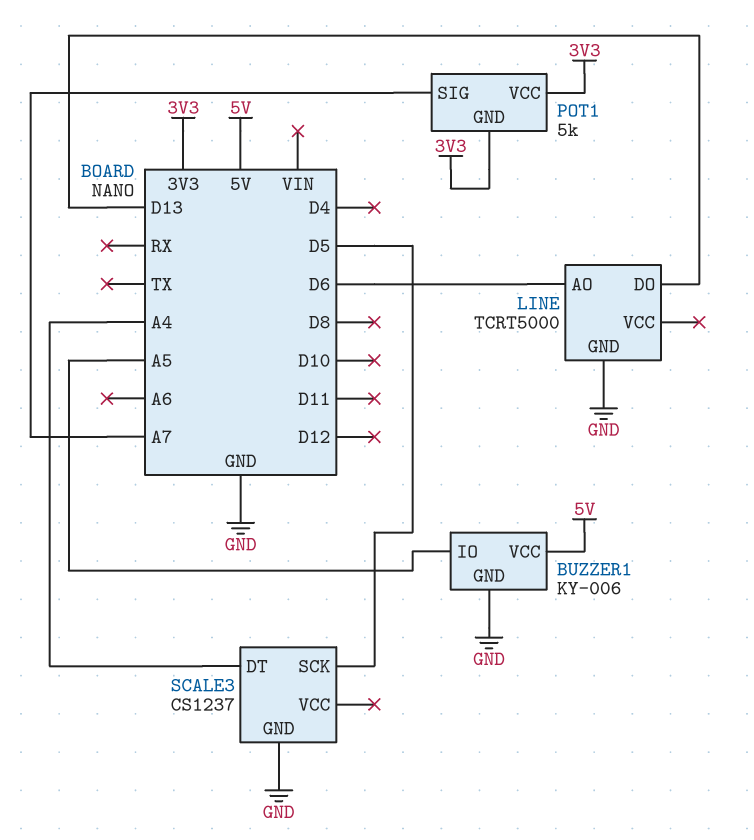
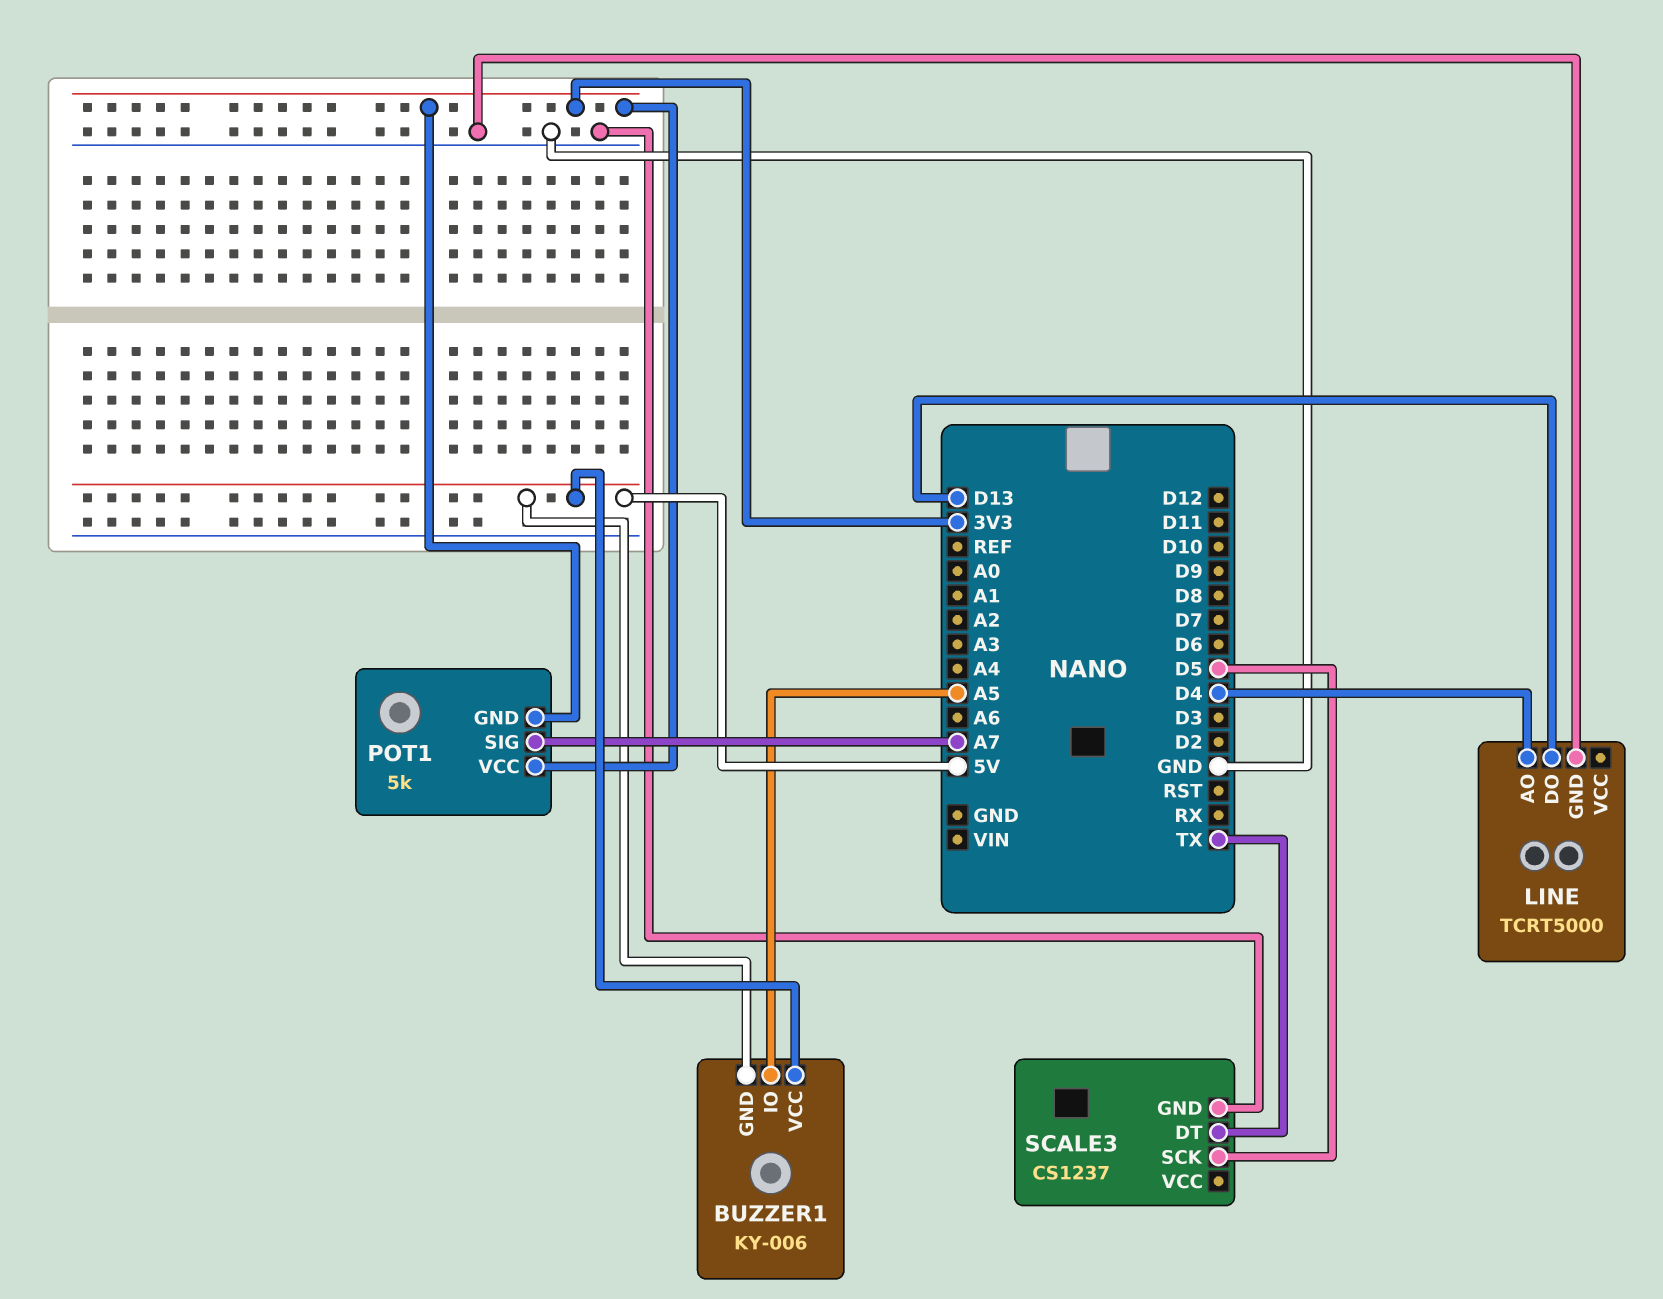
BUZZER1 pin GND: GND -> 5V
LINE pin AO: D6 -> D4
SCALE3 pin DT: A4 -> TX

